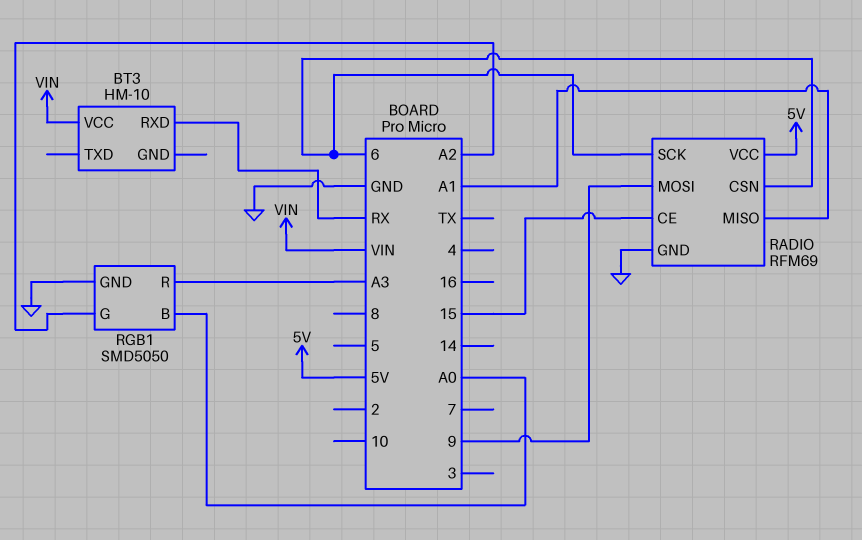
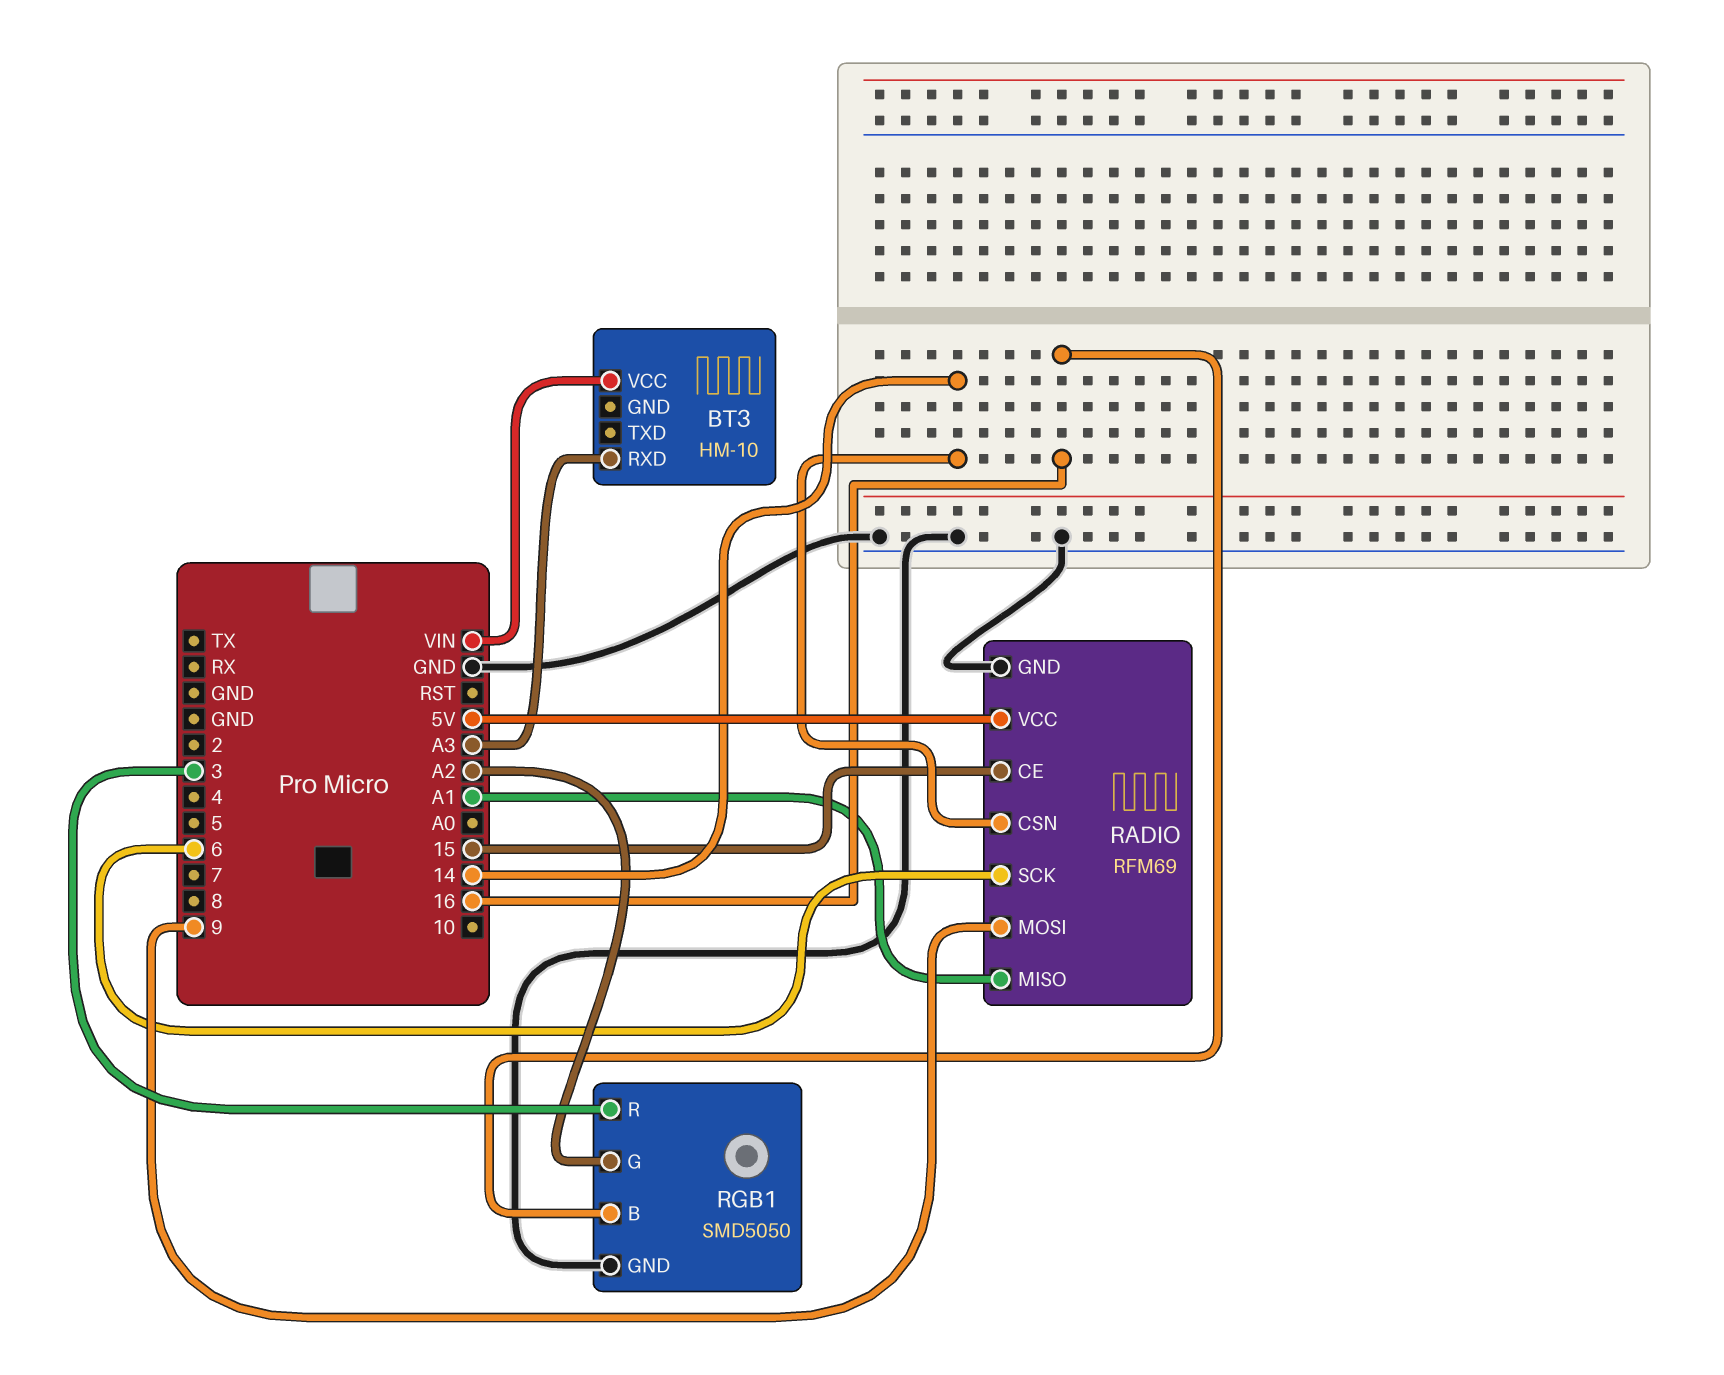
BT3 pin RXD: RX -> A3
RADIO pin CSN: 6 -> 14
RGB1 pin B: A0 -> 16
RGB1 pin R: A3 -> 3

